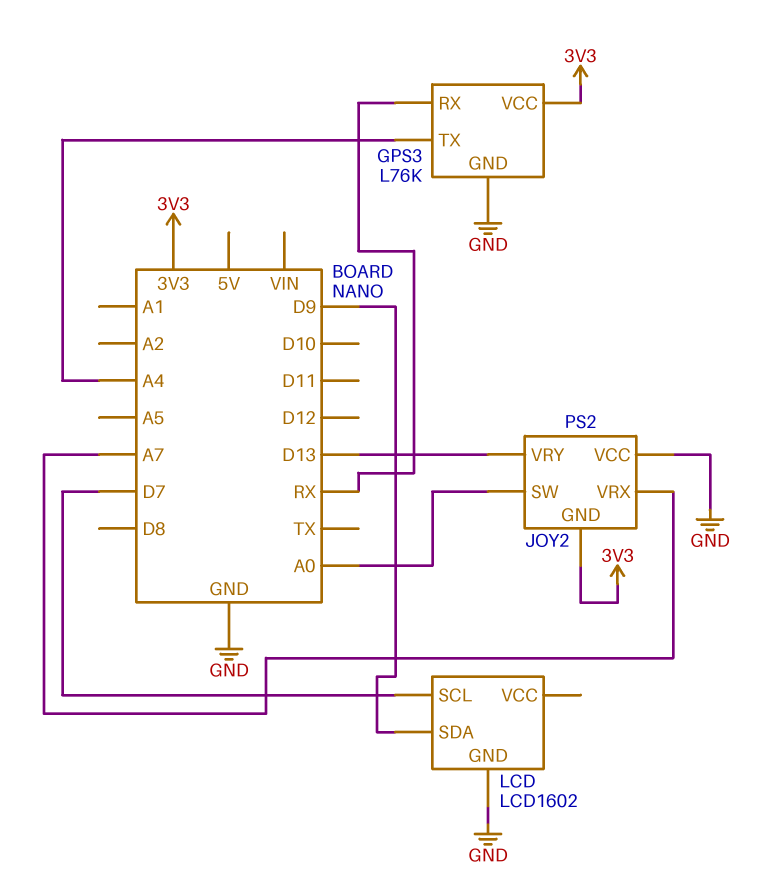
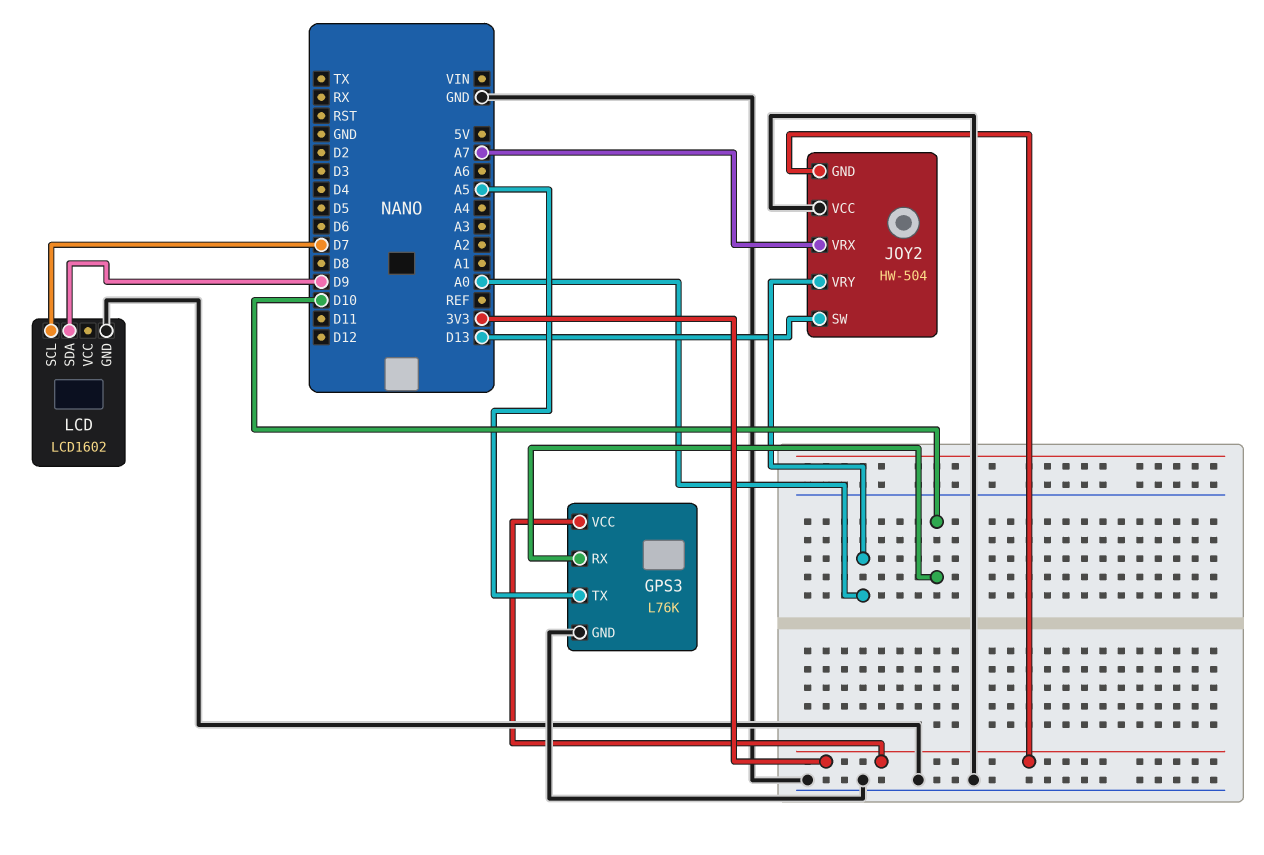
GPS3 pin RX: RX -> D10
GPS3 pin TX: A4 -> A5
JOY2: PS2 -> HW-504
JOY2 pin SW: A0 -> D13
JOY2 pin VRY: D13 -> A0

